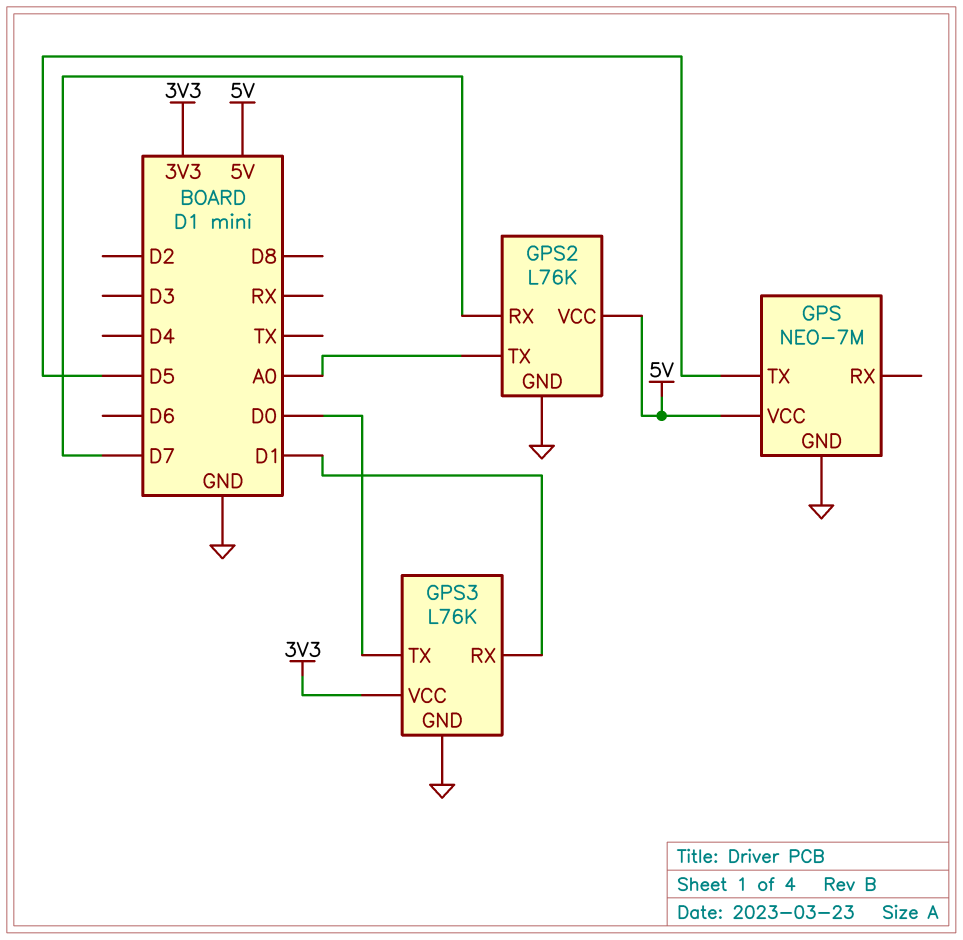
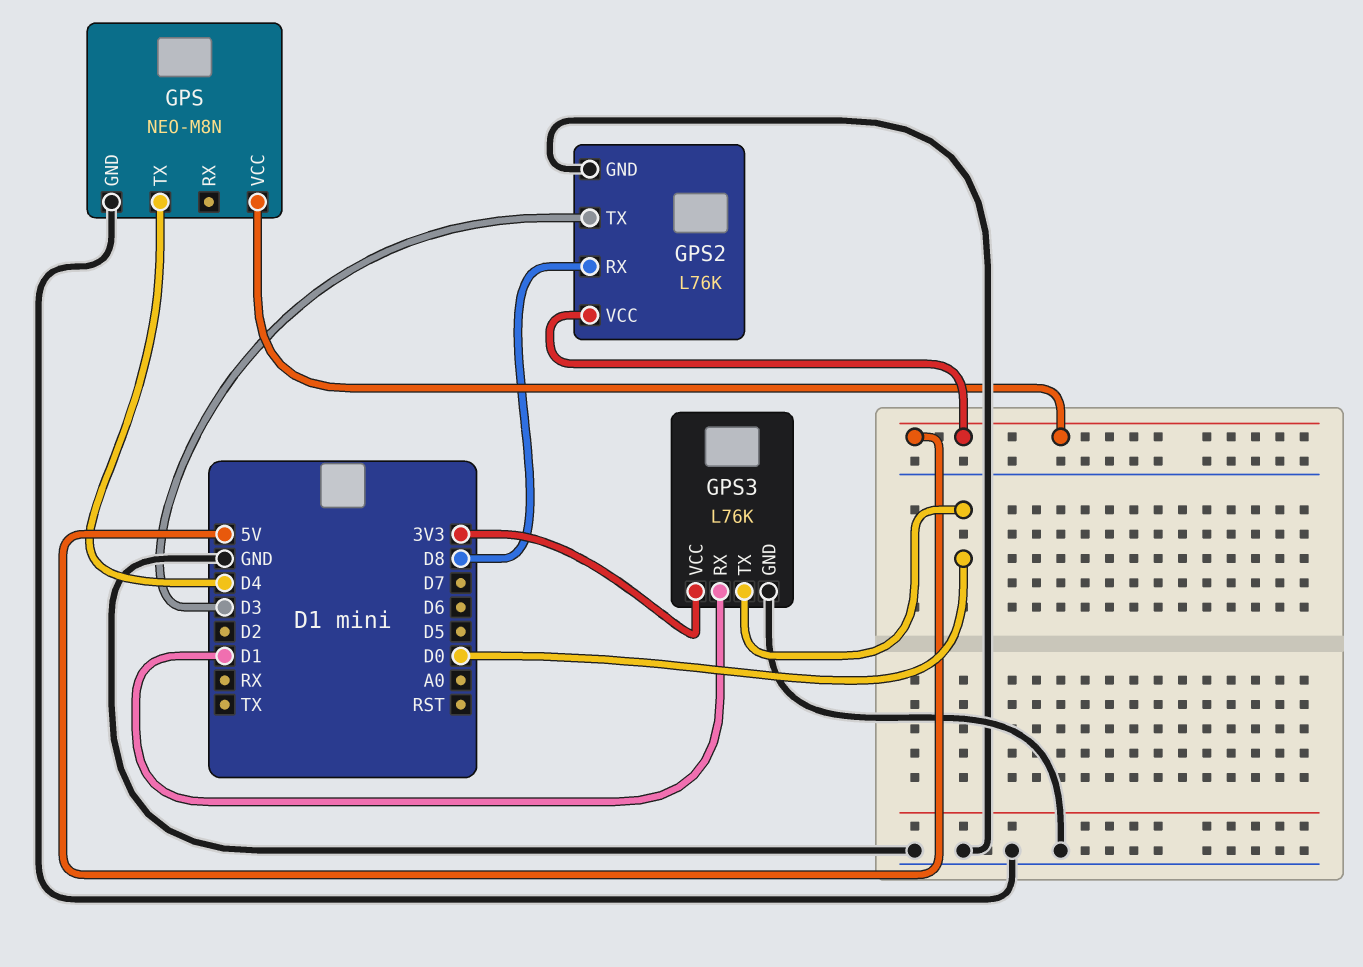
GPS: NEO-7M -> NEO-M8N
GPS pin TX: D5 -> D4
GPS2 pin RX: D7 -> D8
GPS2 pin TX: A0 -> D3

